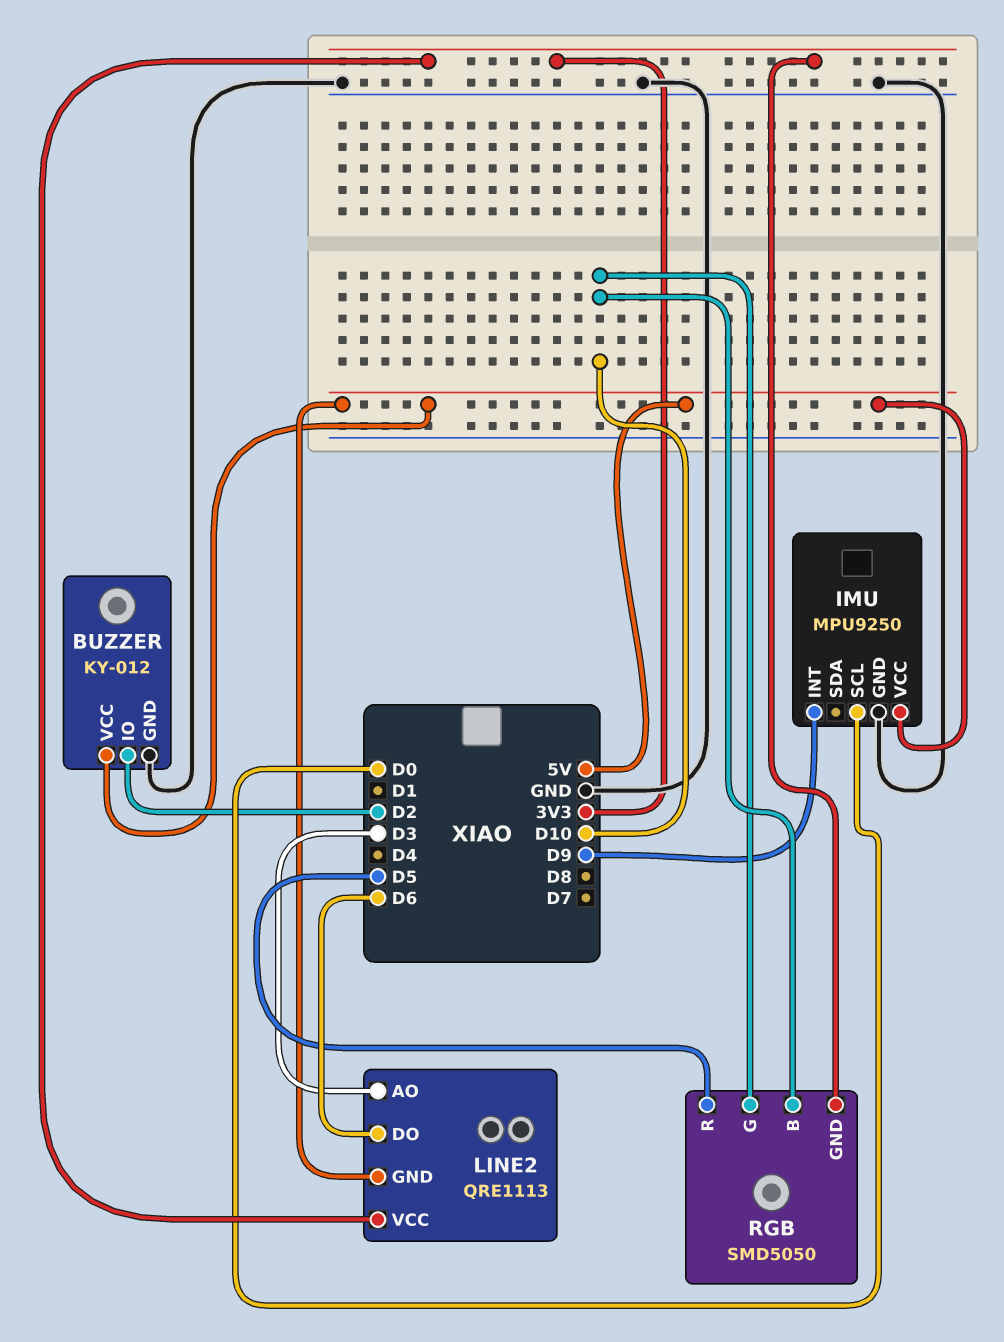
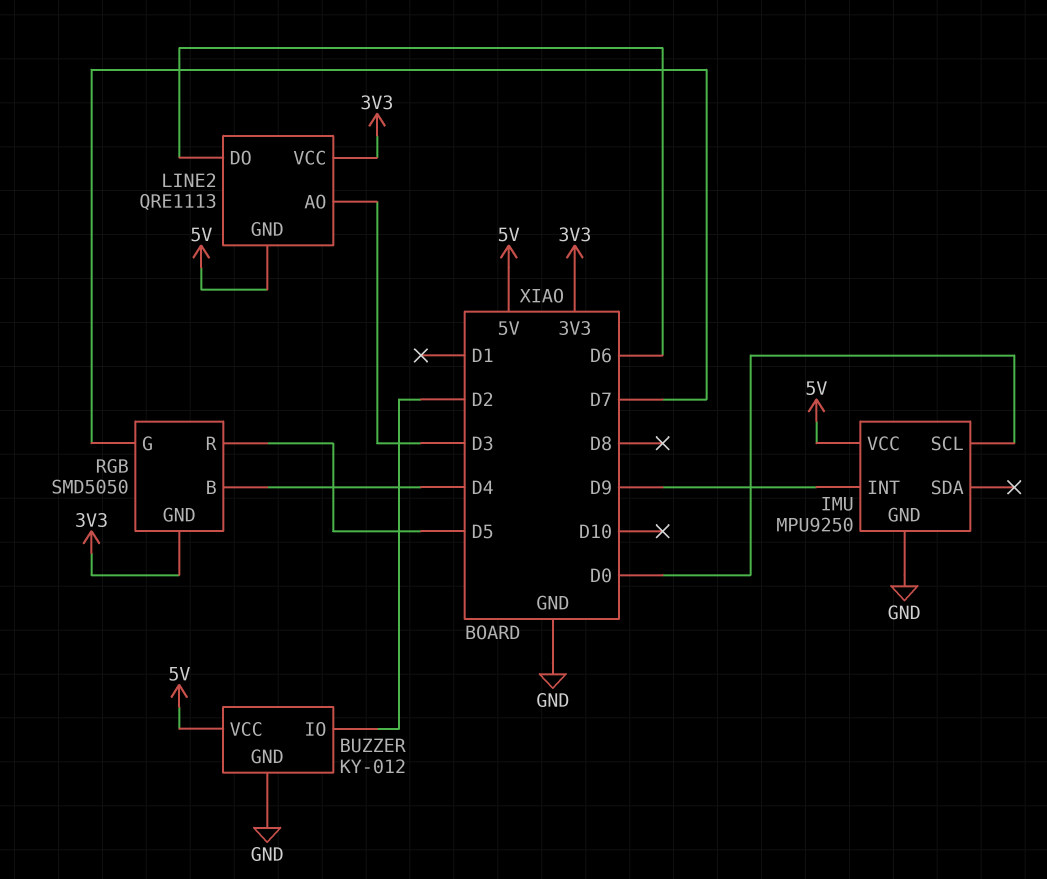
RGB pin B: D10 -> D4
RGB pin G: D10 -> D7

